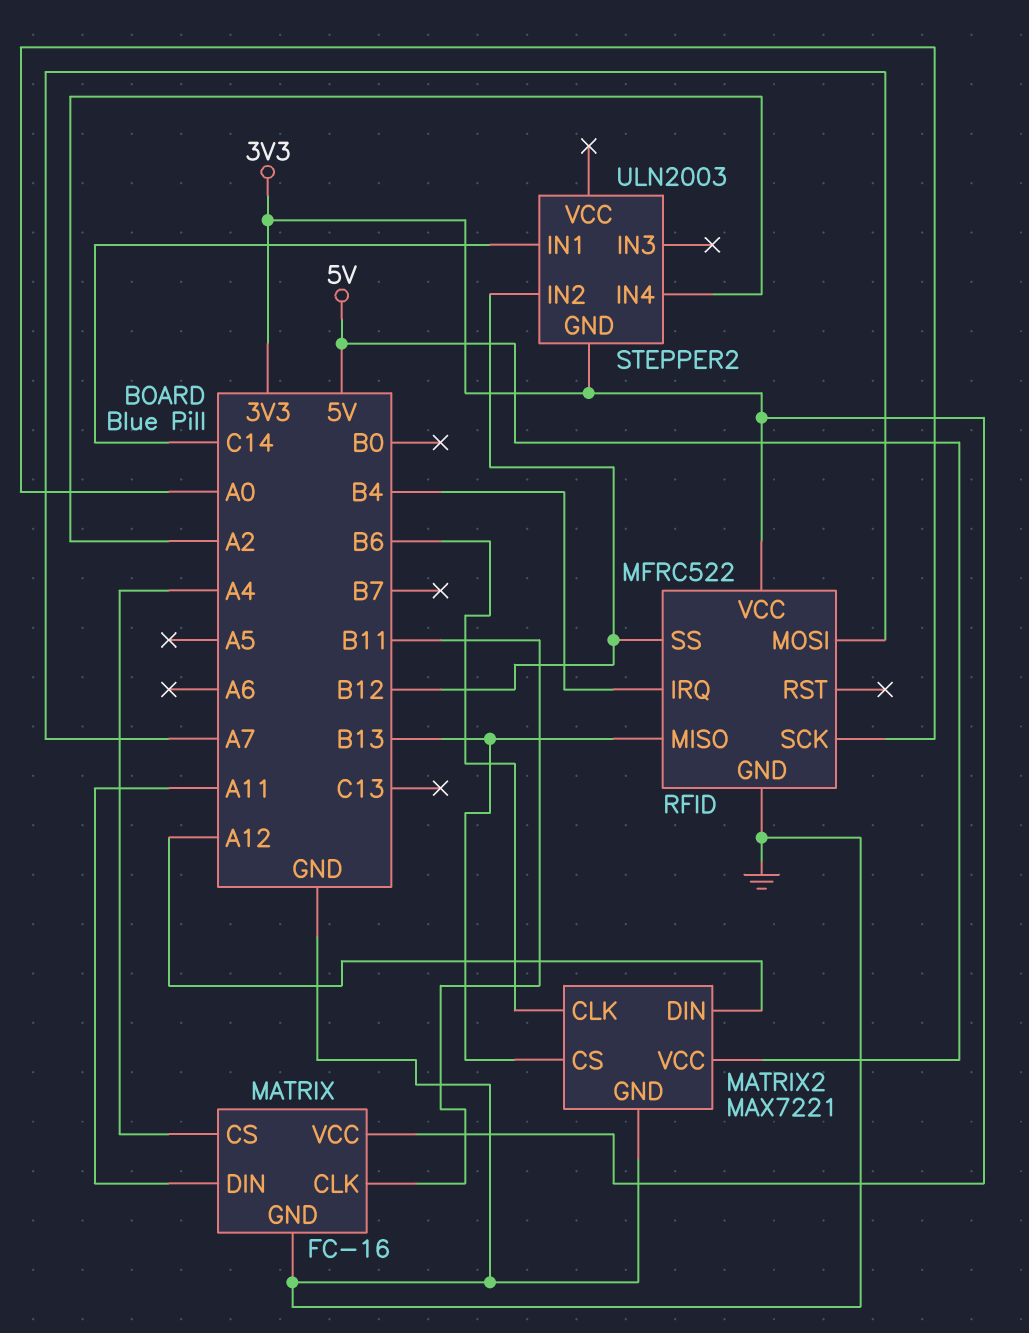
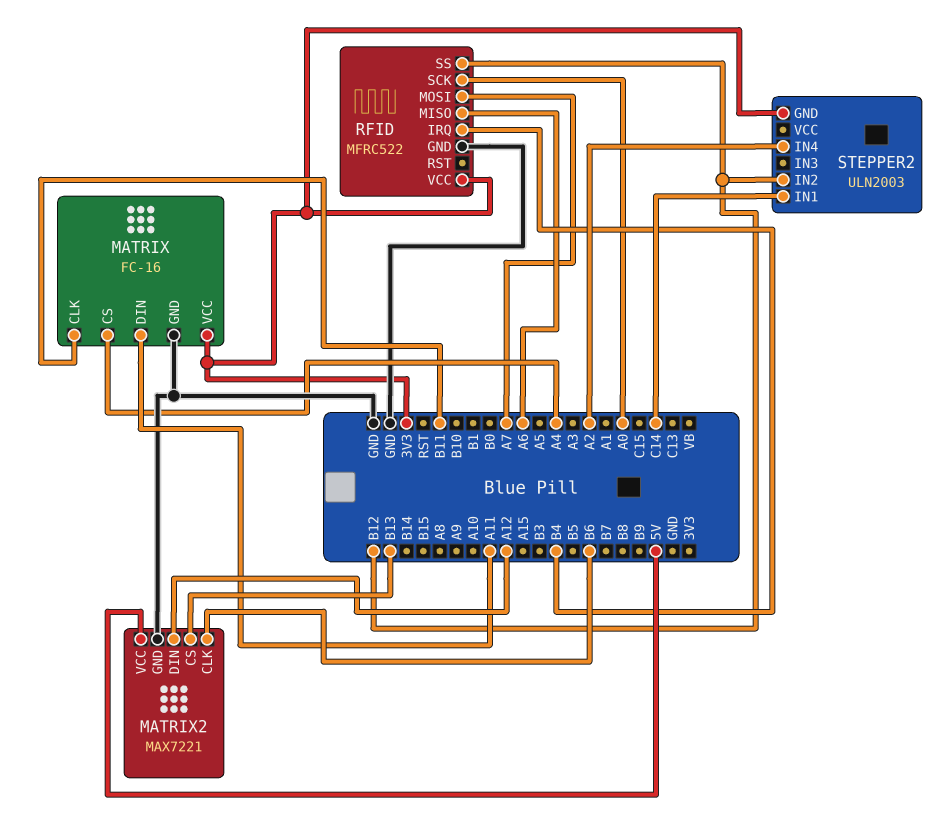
RFID pin MISO: B13 -> A6

